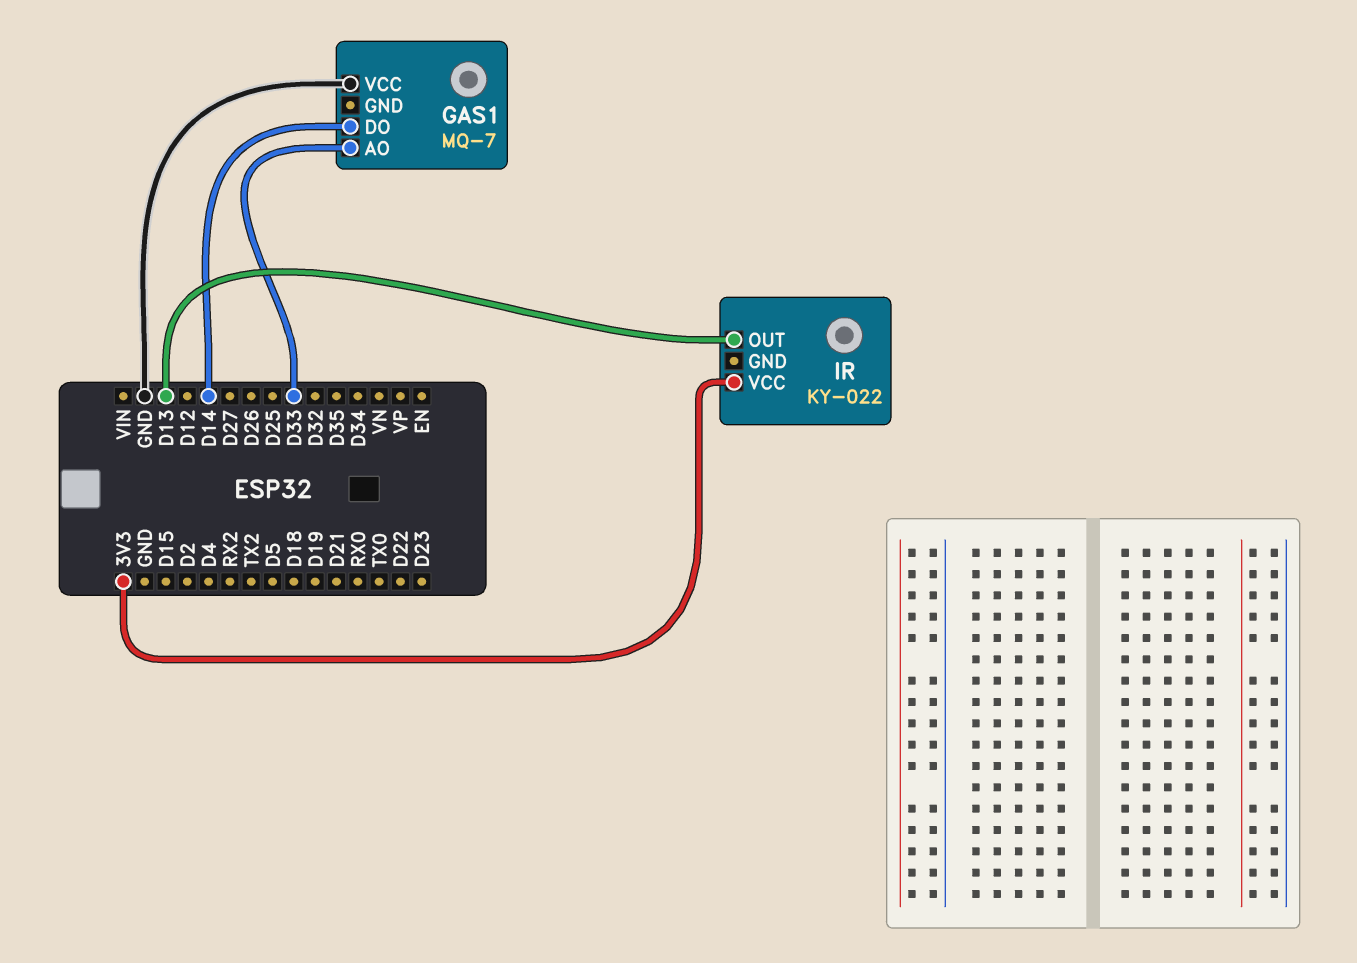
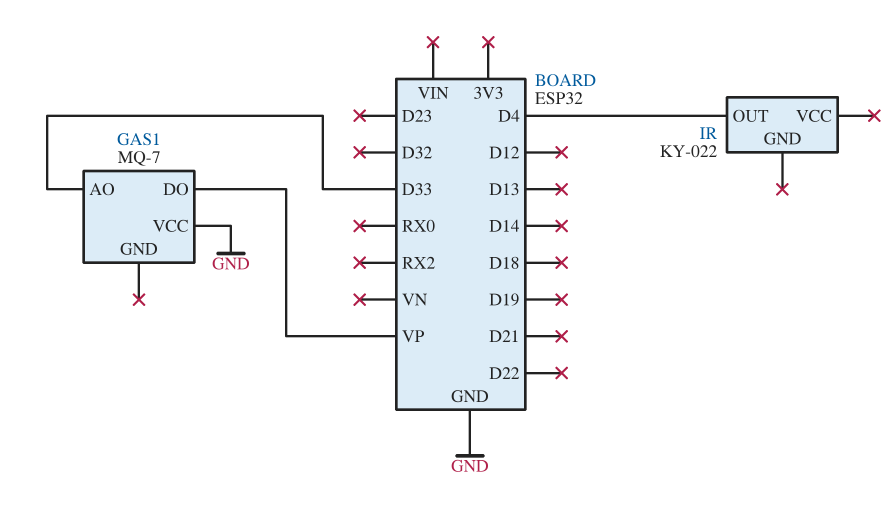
GAS1 pin DO: D14 -> VP
IR pin OUT: D13 -> D4
IR pin VCC: 3V3 -> none

